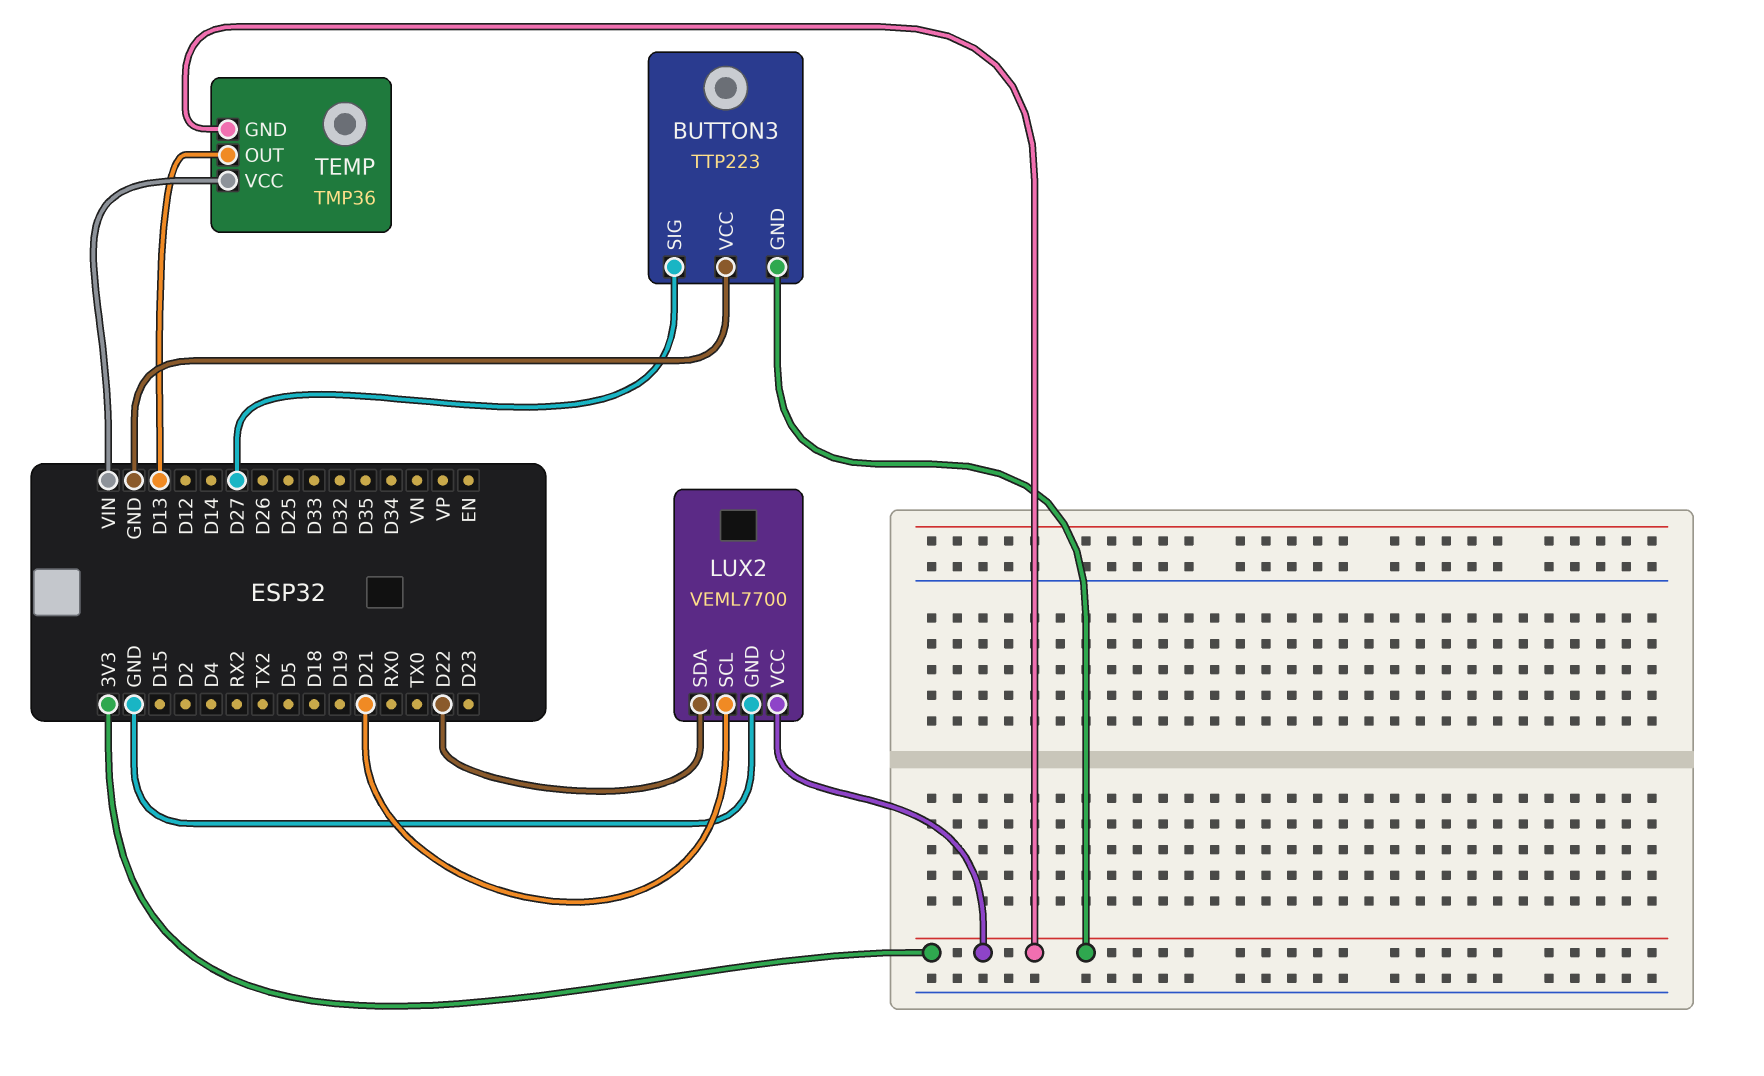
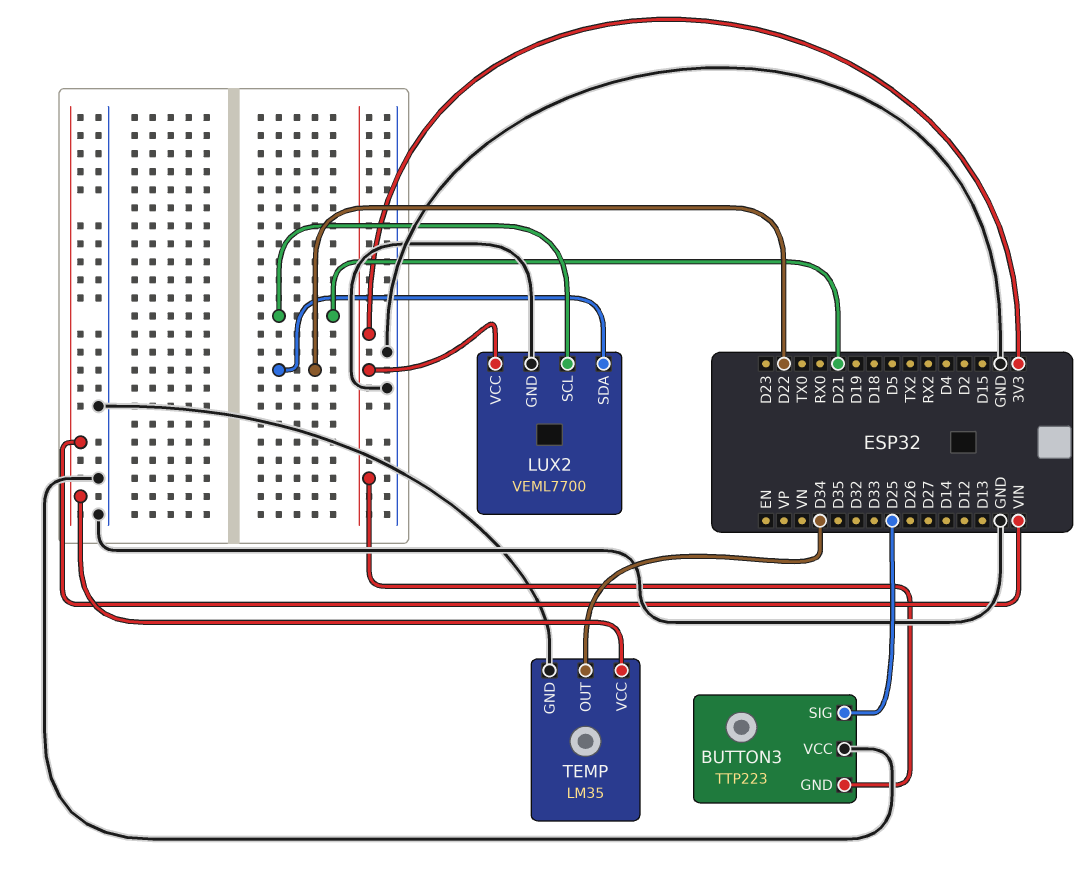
BUTTON3 pin SIG: D27 -> D25
TEMP: TMP36 -> LM35
TEMP pin GND: 3V3 -> GND
TEMP pin OUT: D13 -> D34

